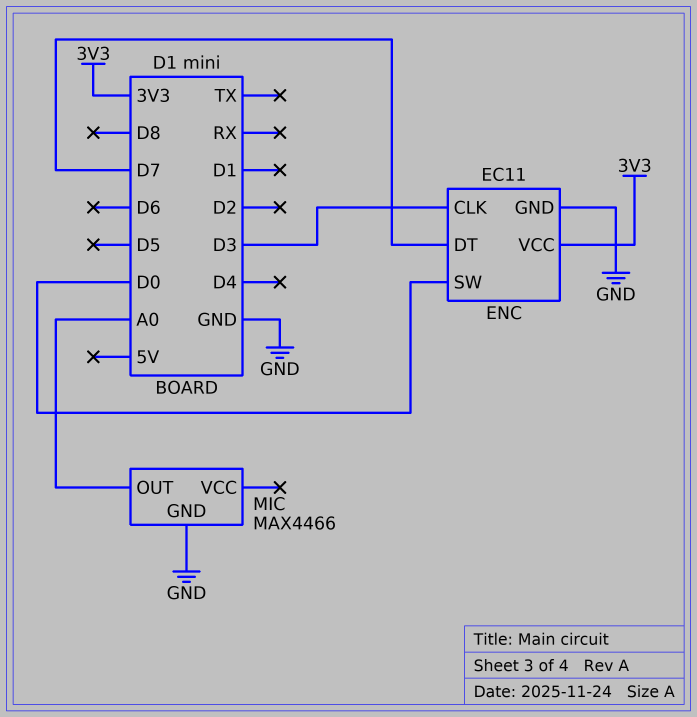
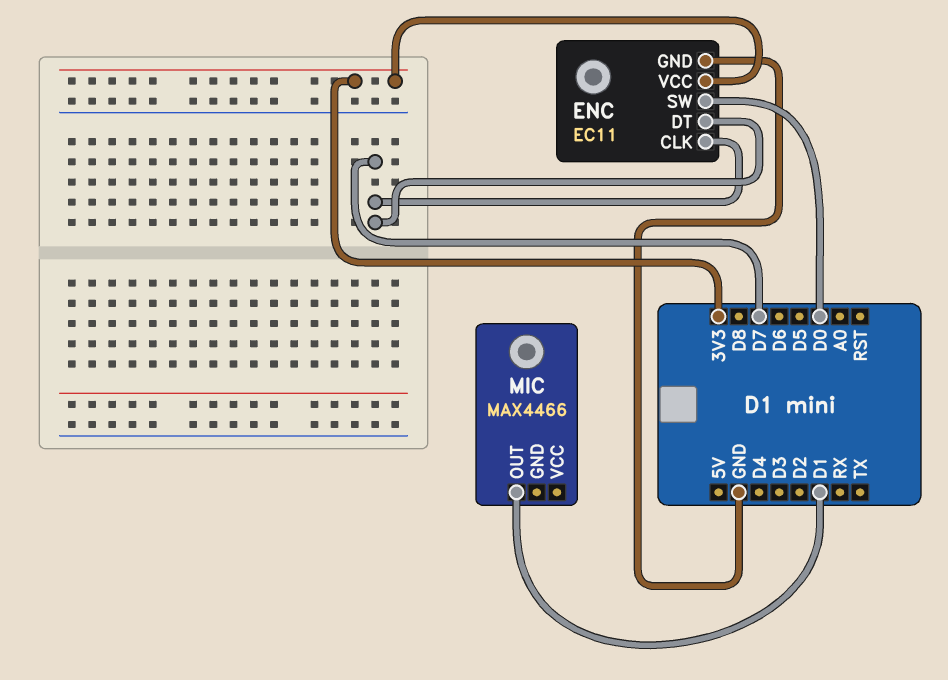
ENC pin CLK: D3 -> D7
MIC pin GND: GND -> none
MIC pin OUT: A0 -> D1

